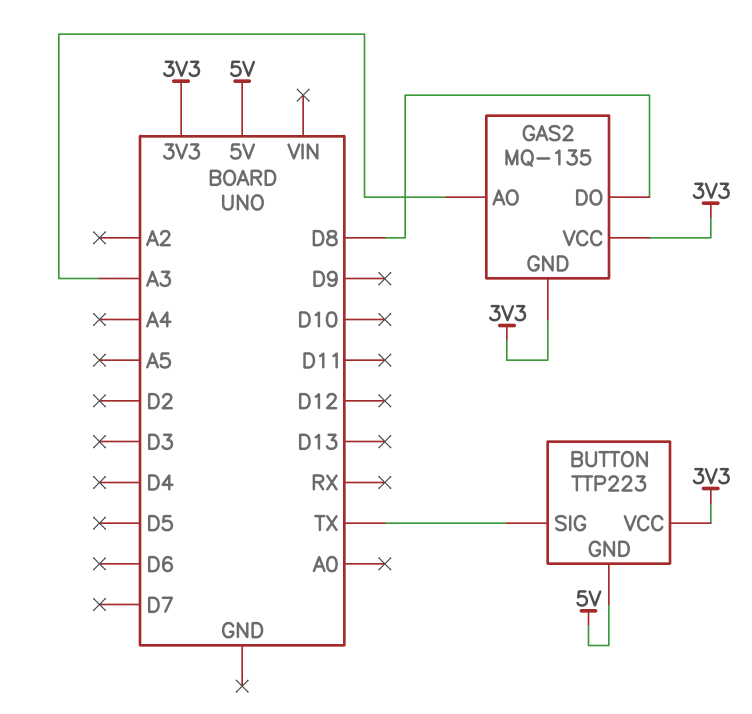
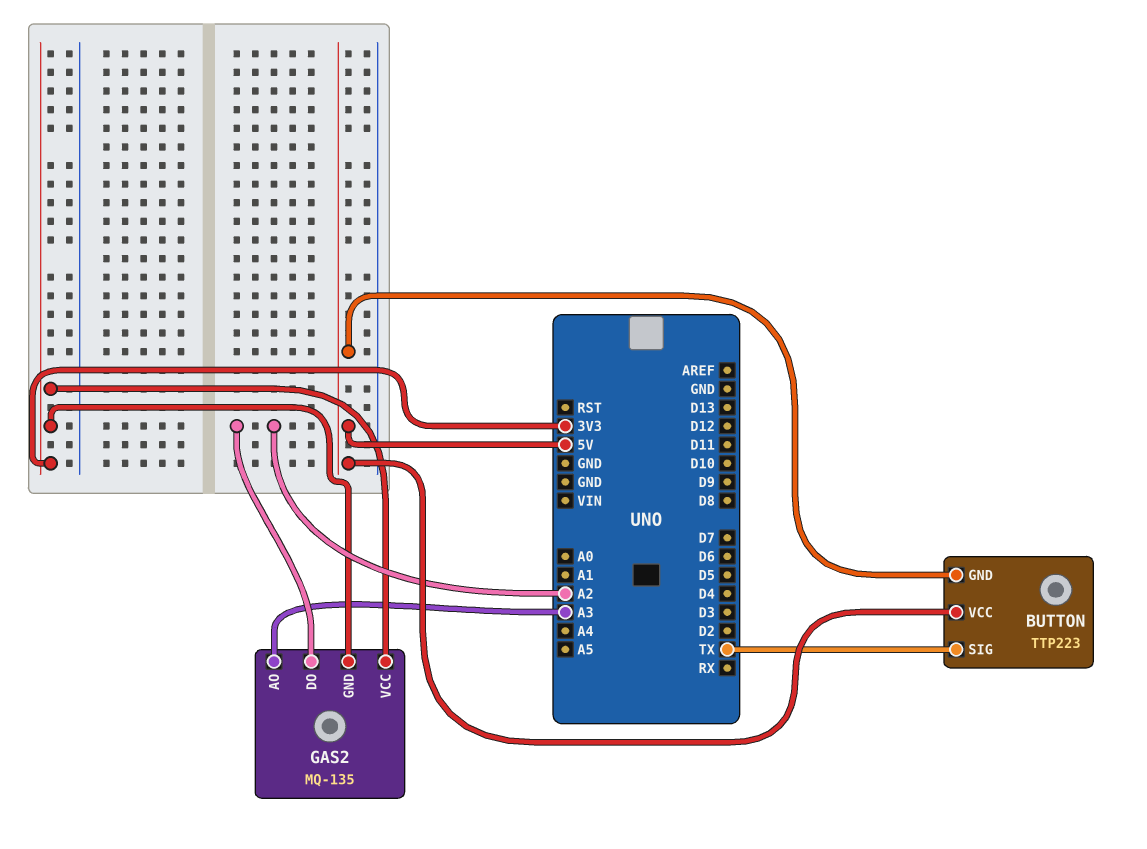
BUTTON pin VCC: 3V3 -> 5V
GAS2 pin DO: D8 -> A2

